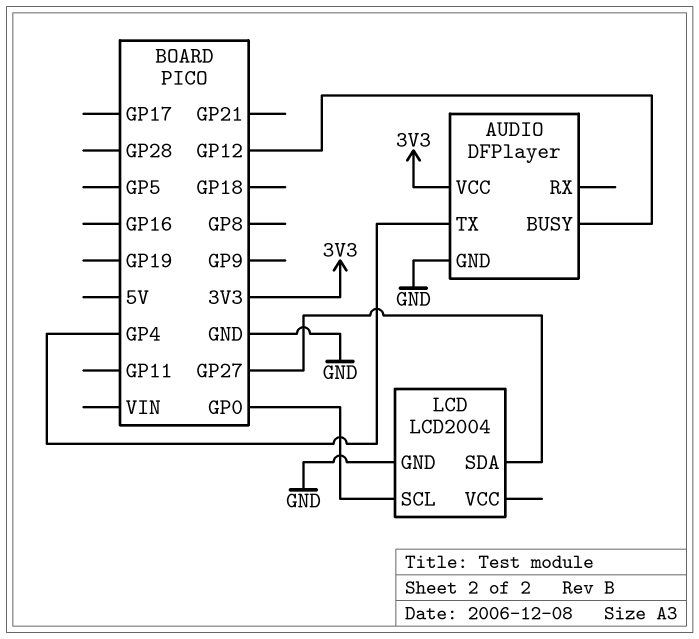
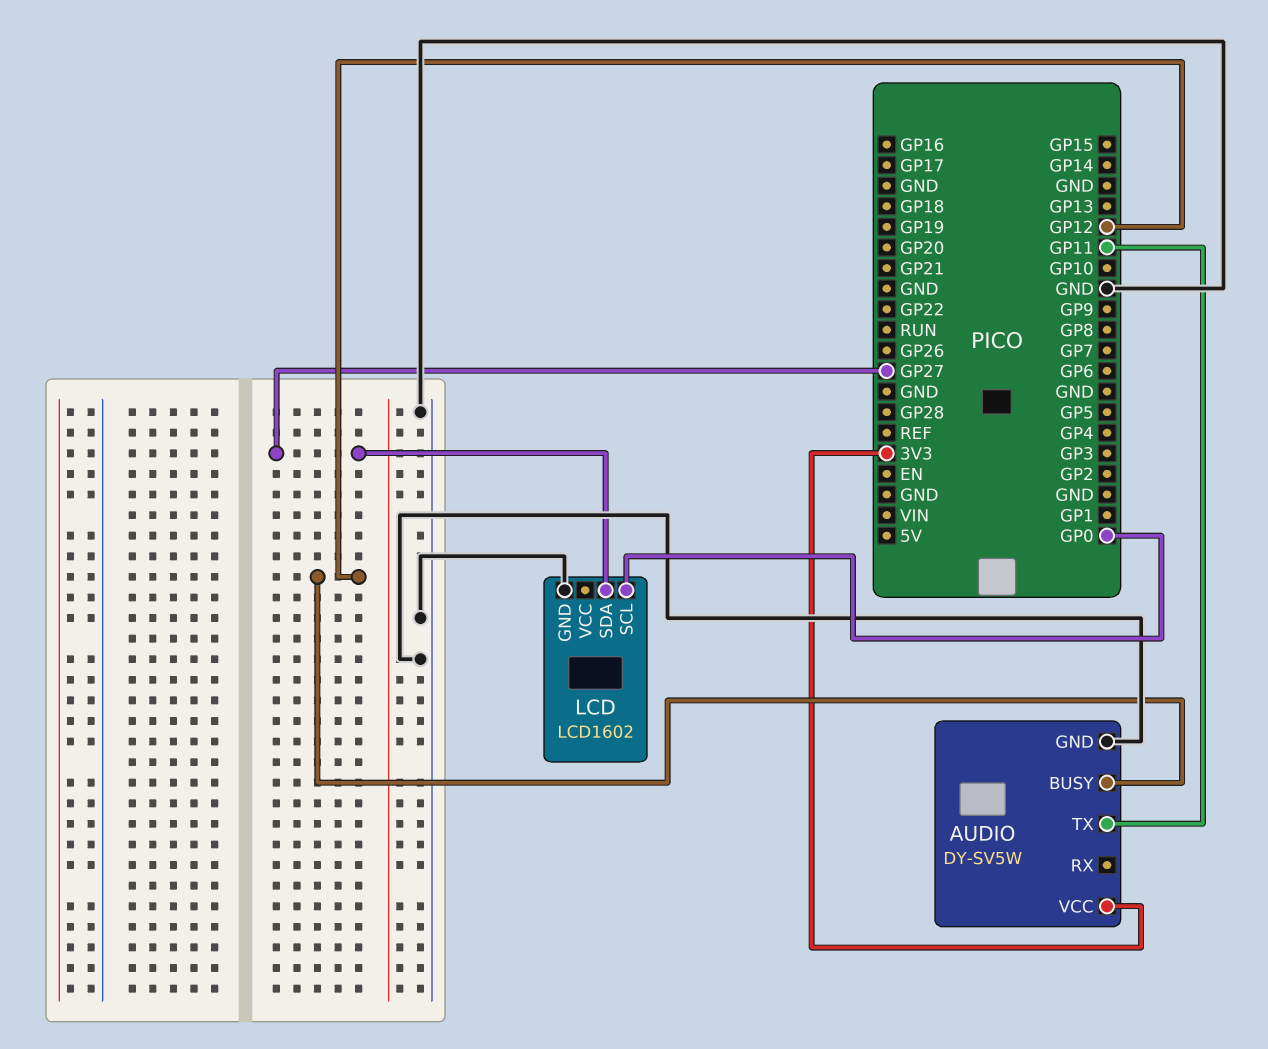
AUDIO: DFPlayer -> DY-SV5W
AUDIO pin TX: GP4 -> GP11
LCD: LCD2004 -> LCD1602

